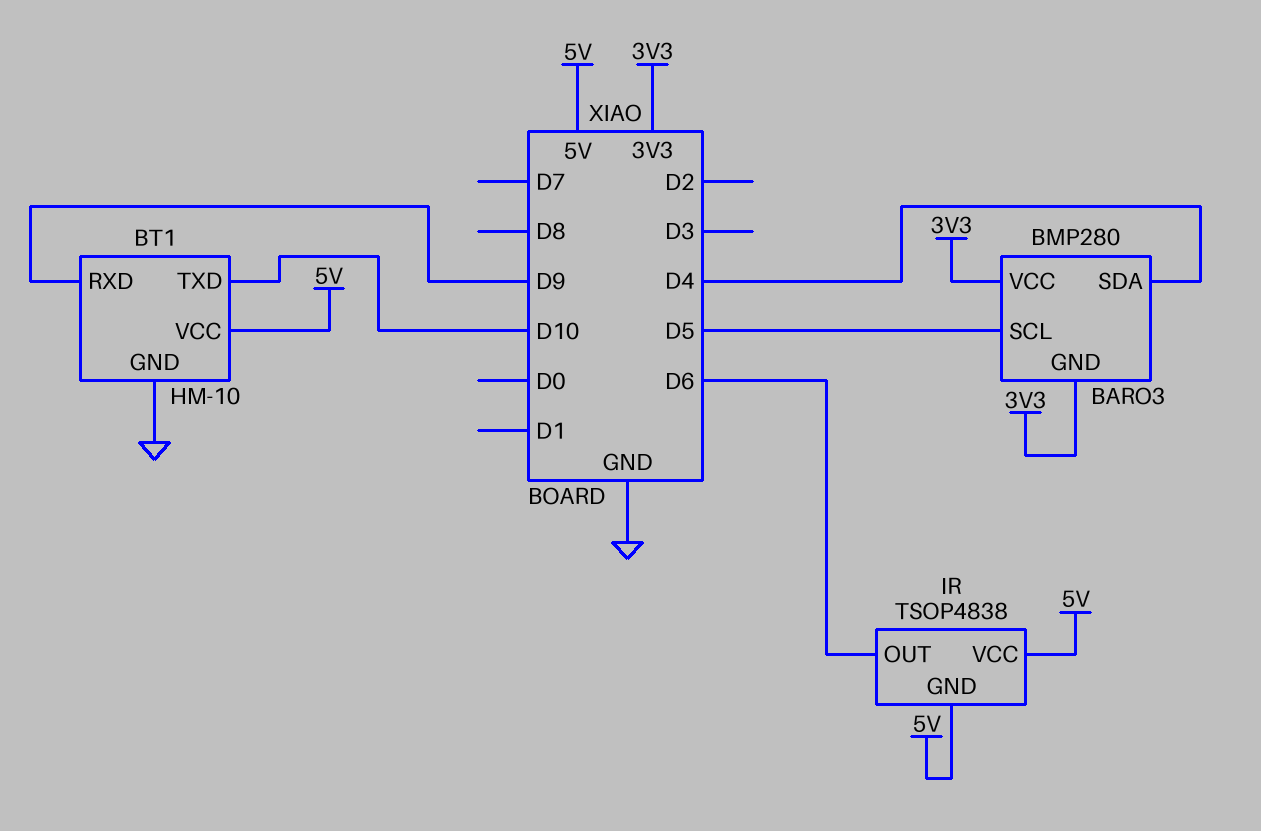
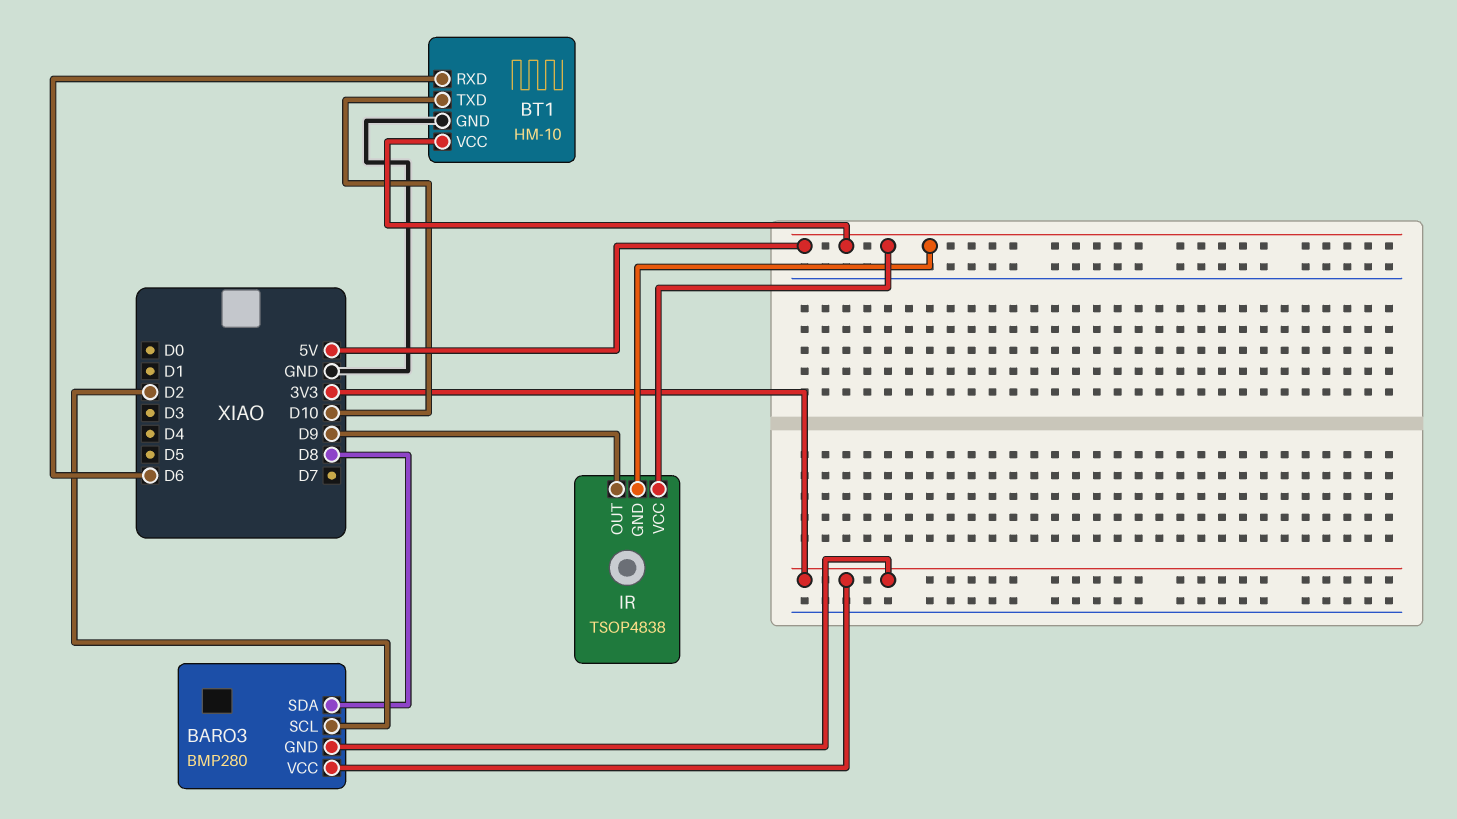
BARO3 pin SCL: D5 -> D2
BARO3 pin SDA: D4 -> D8
BT1 pin RXD: D9 -> D6
IR pin OUT: D6 -> D9

